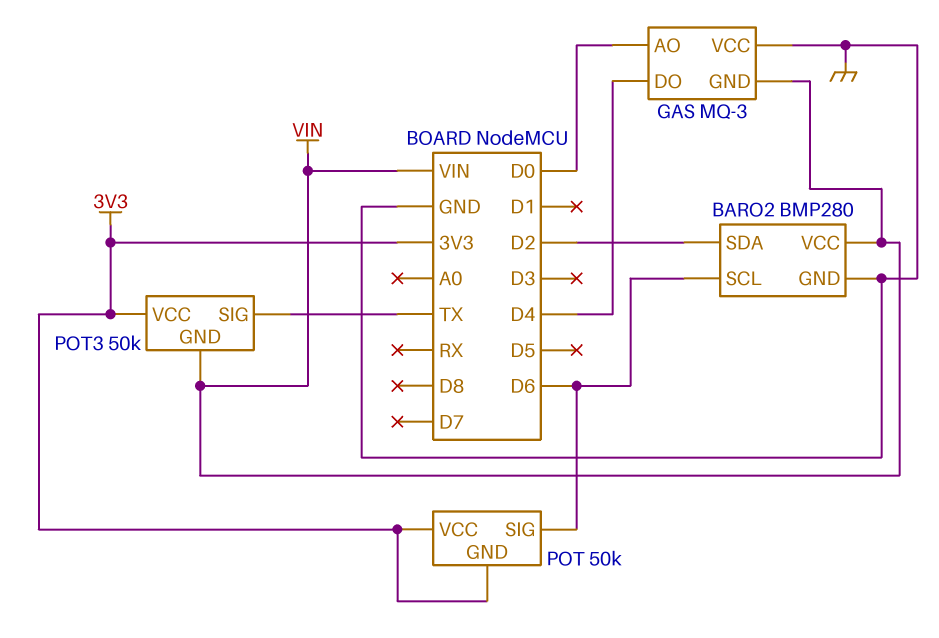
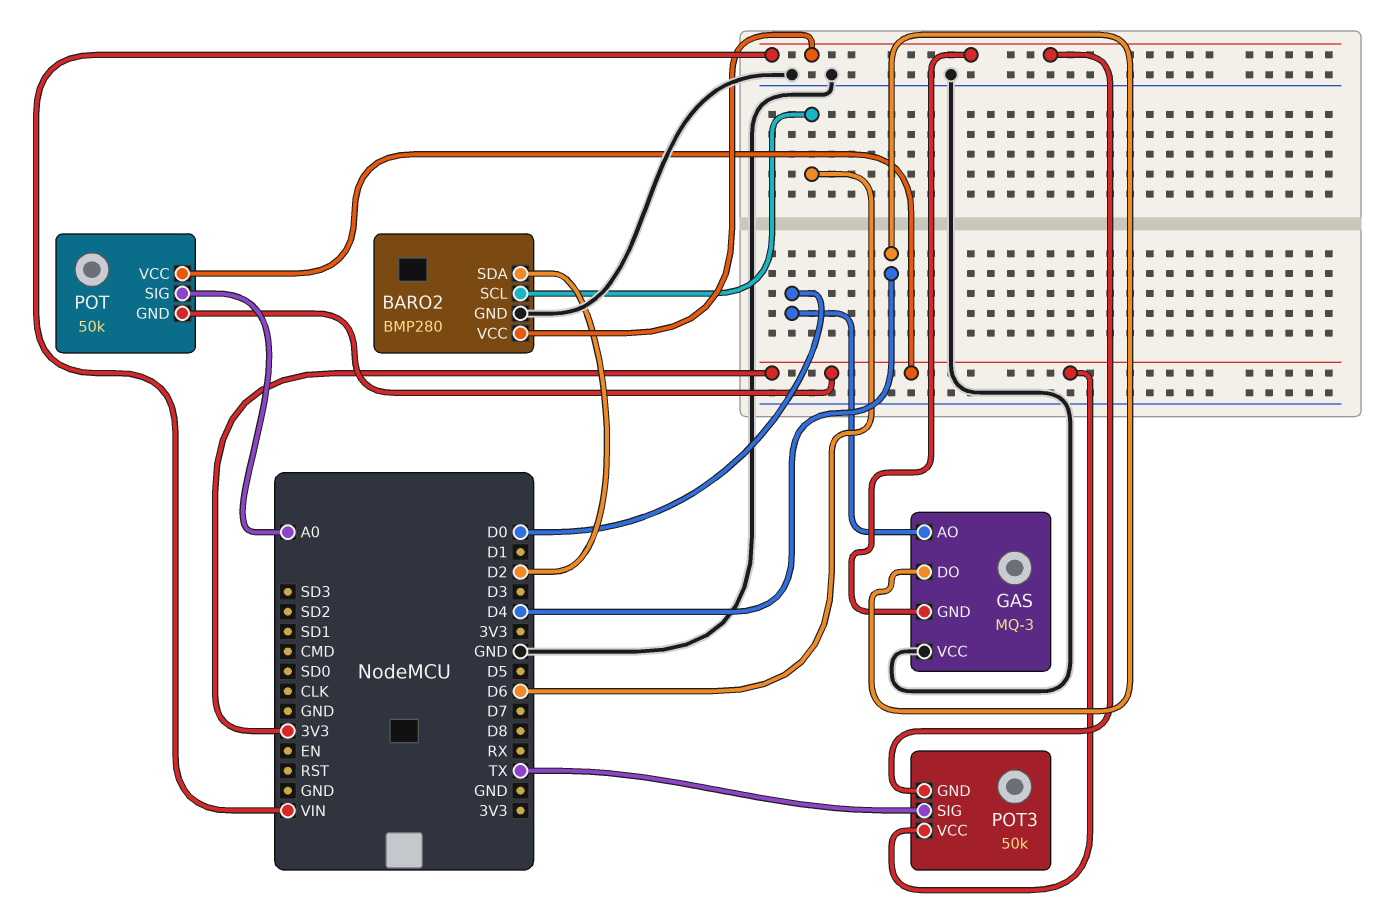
POT pin SIG: D6 -> A0

